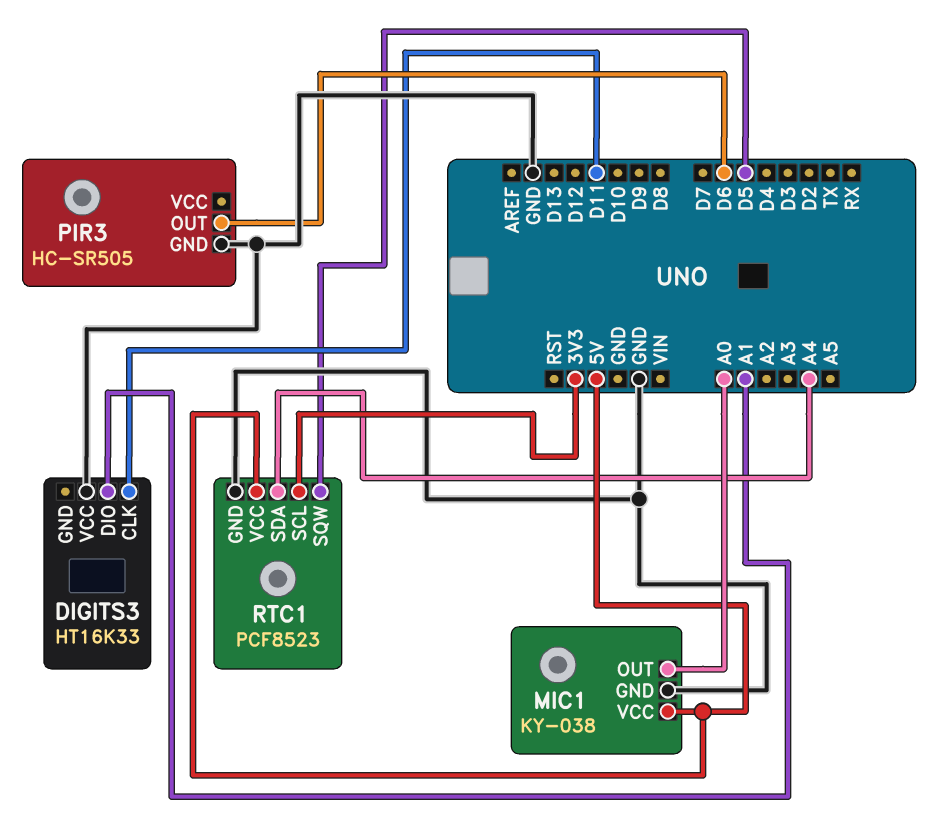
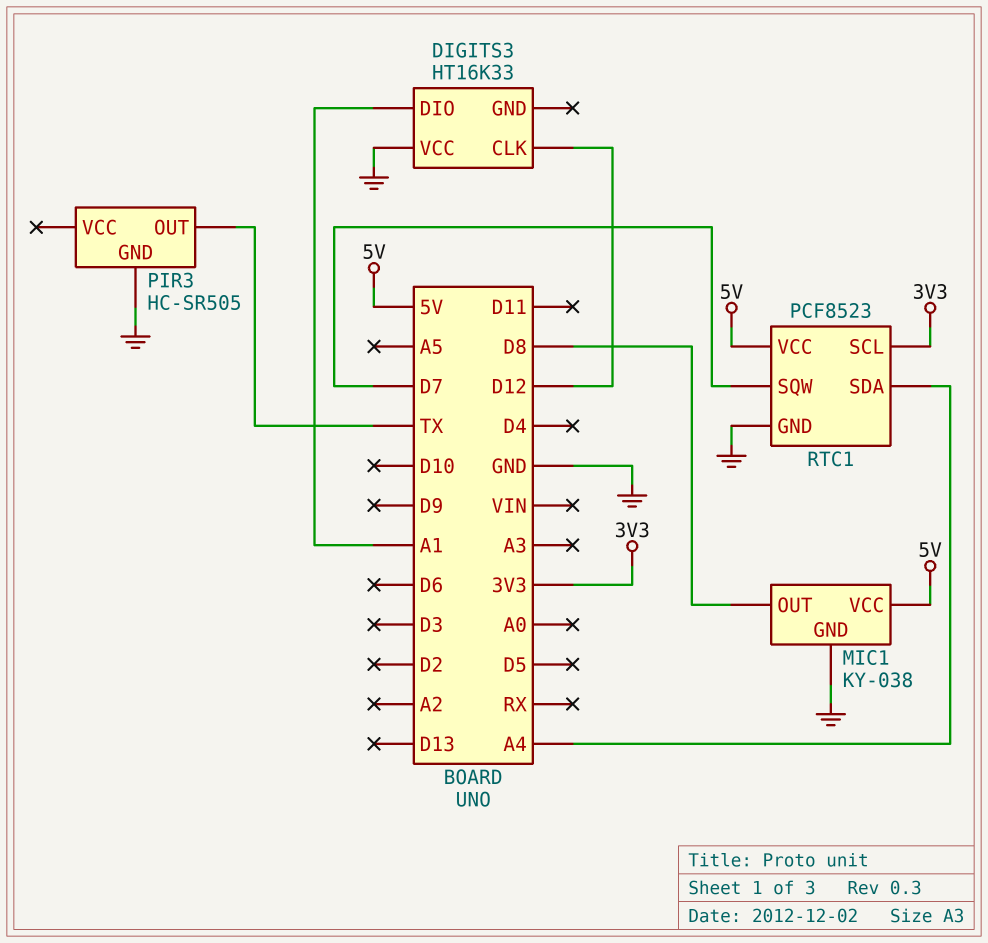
DIGITS3 pin CLK: D11 -> D12
MIC1 pin OUT: A0 -> D8
PIR3 pin OUT: D6 -> TX
RTC1 pin SQW: D5 -> D7

